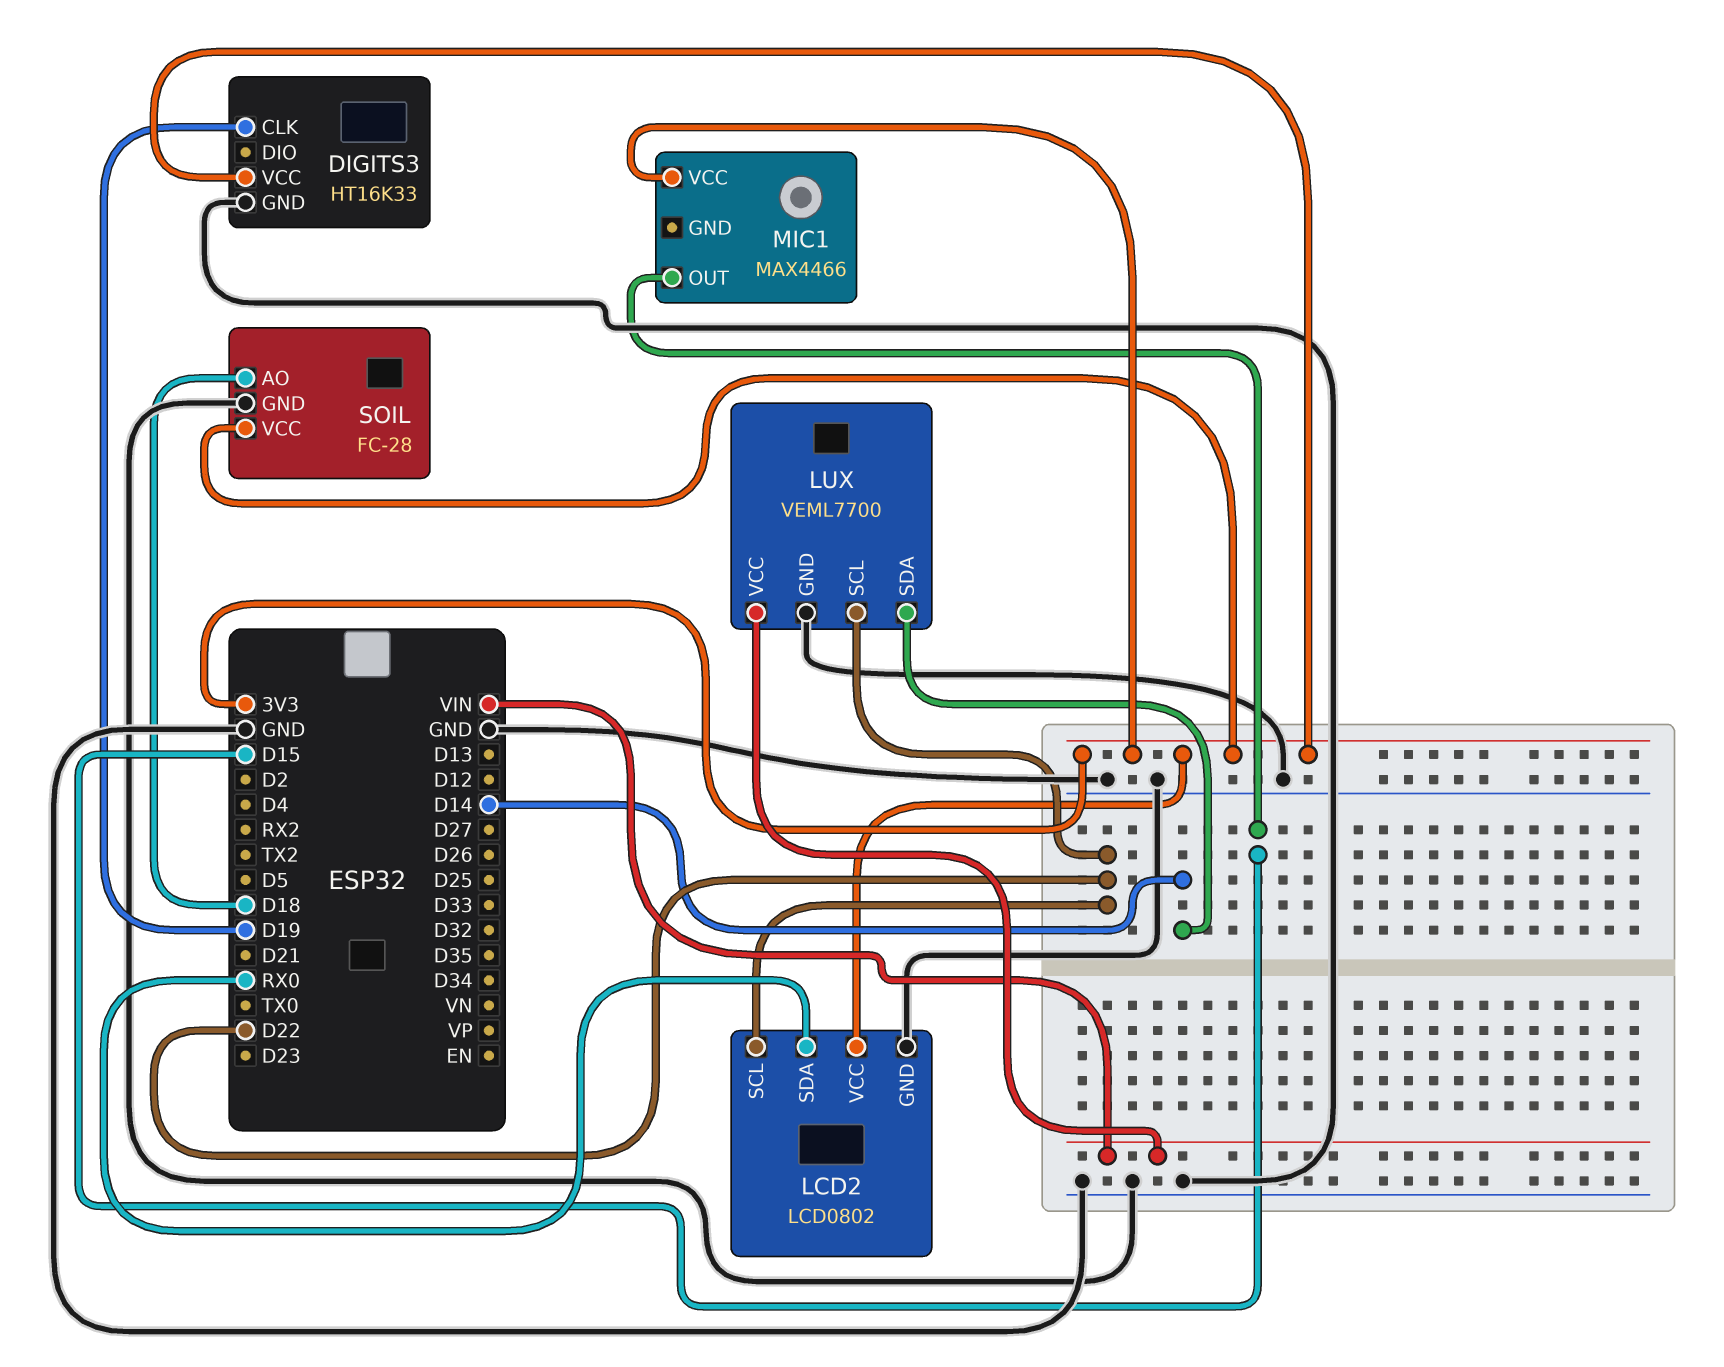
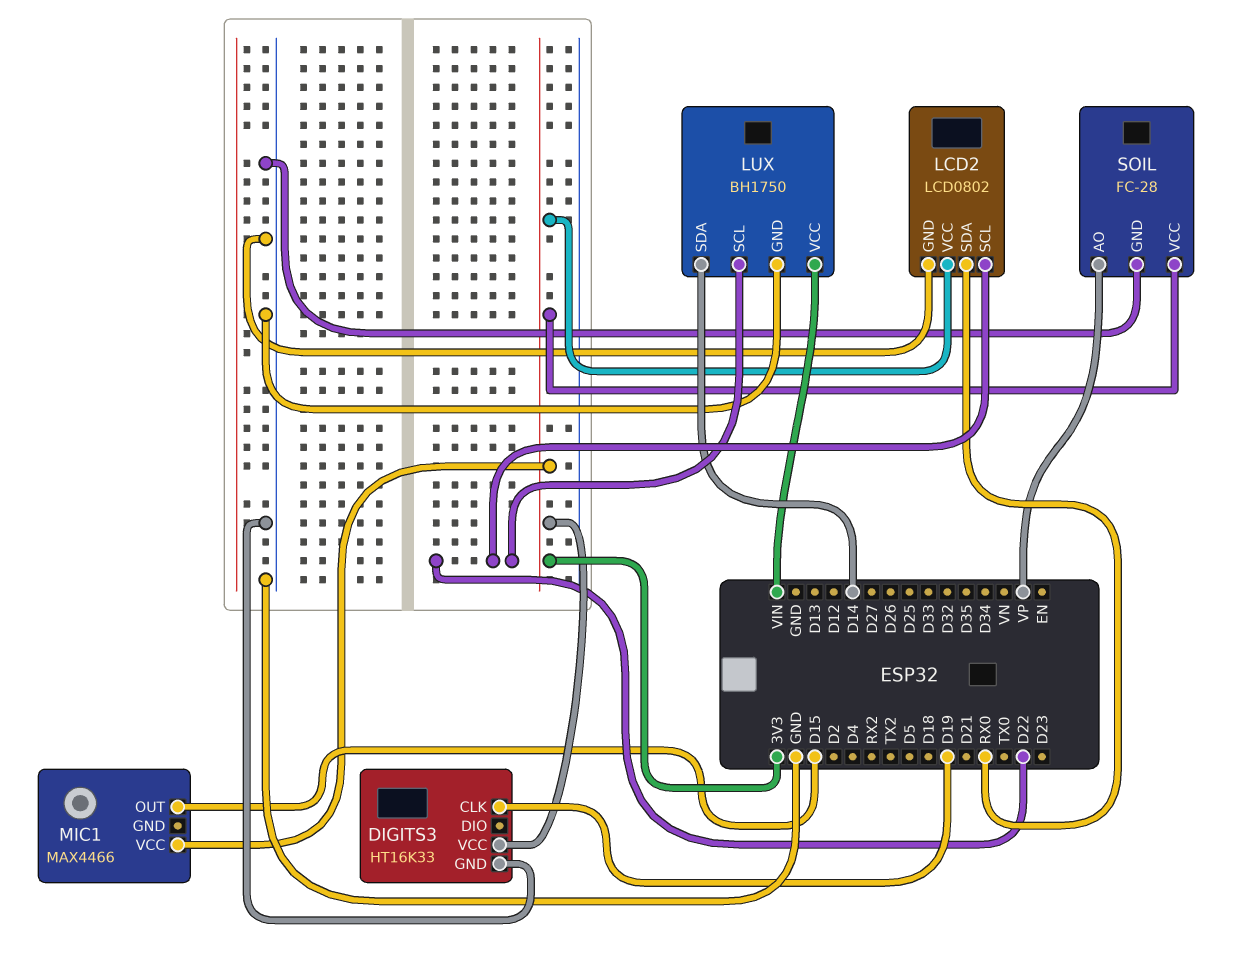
LUX: VEML7700 -> BH1750
SOIL pin AO: D18 -> VP

